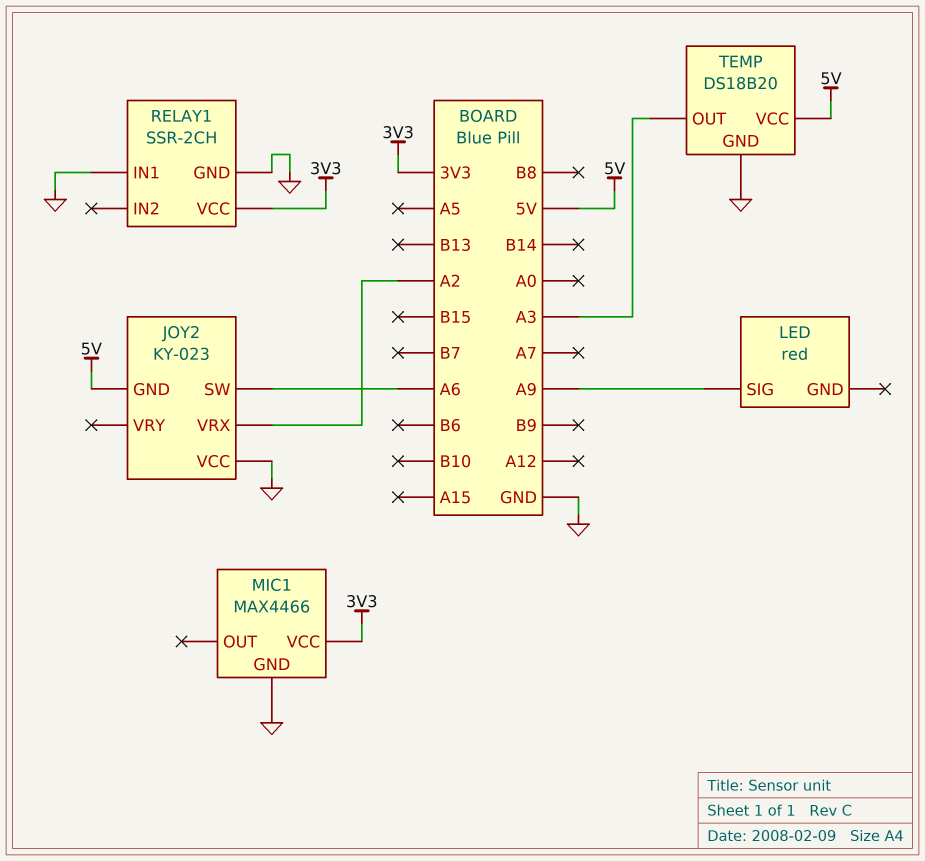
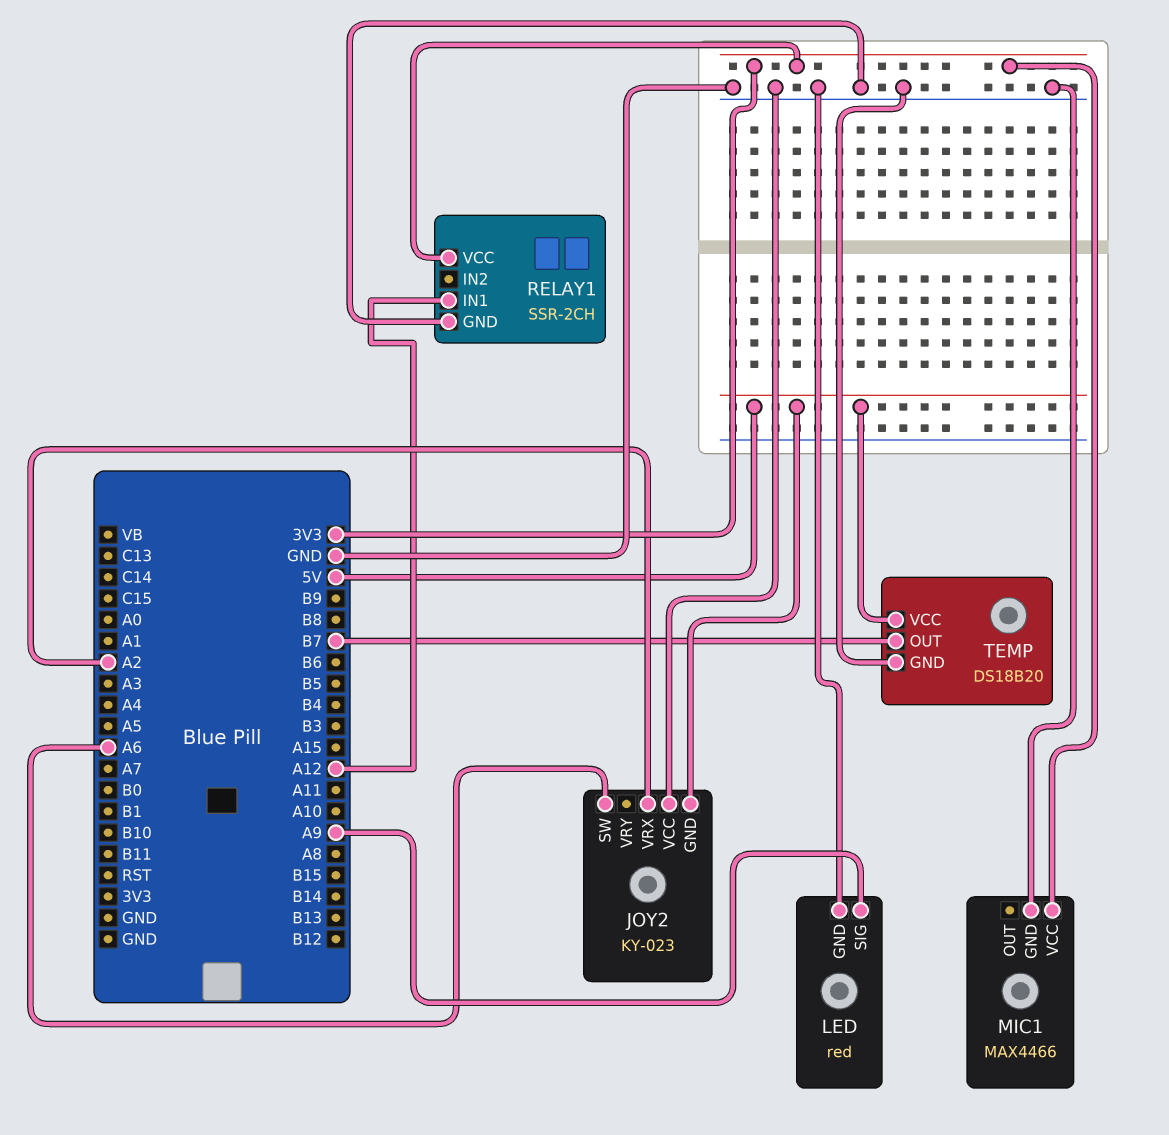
LED pin GND: none -> GND
RELAY1 pin IN1: GND -> A12
TEMP pin OUT: A3 -> B7

